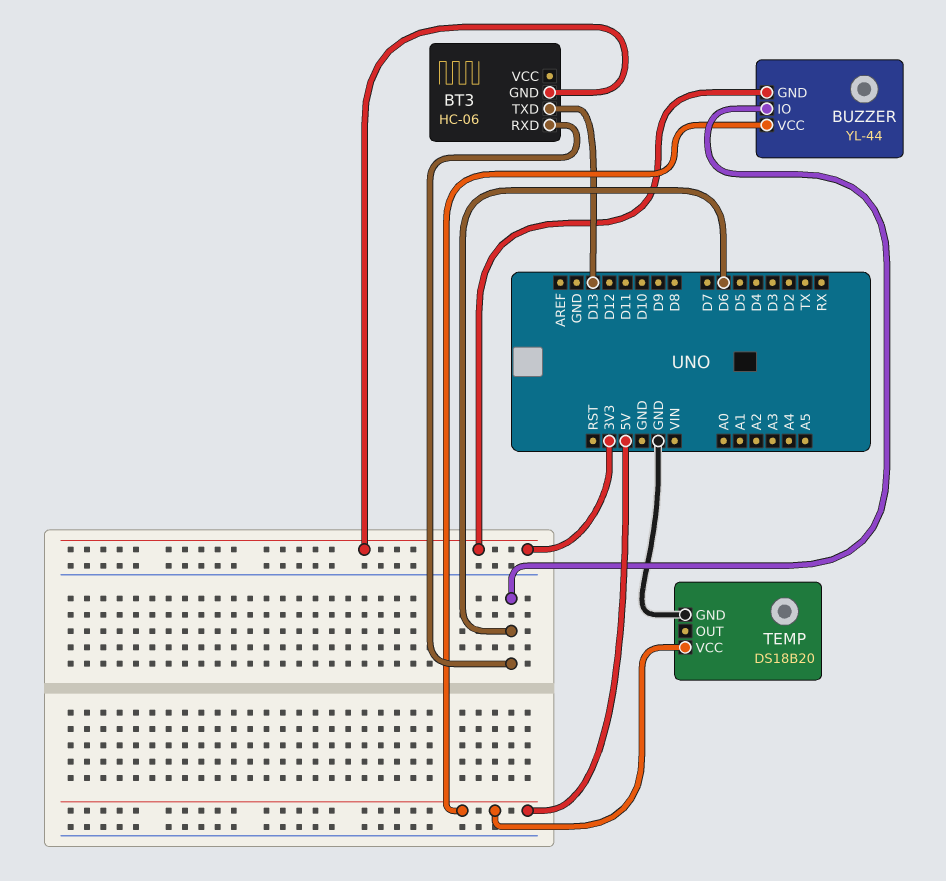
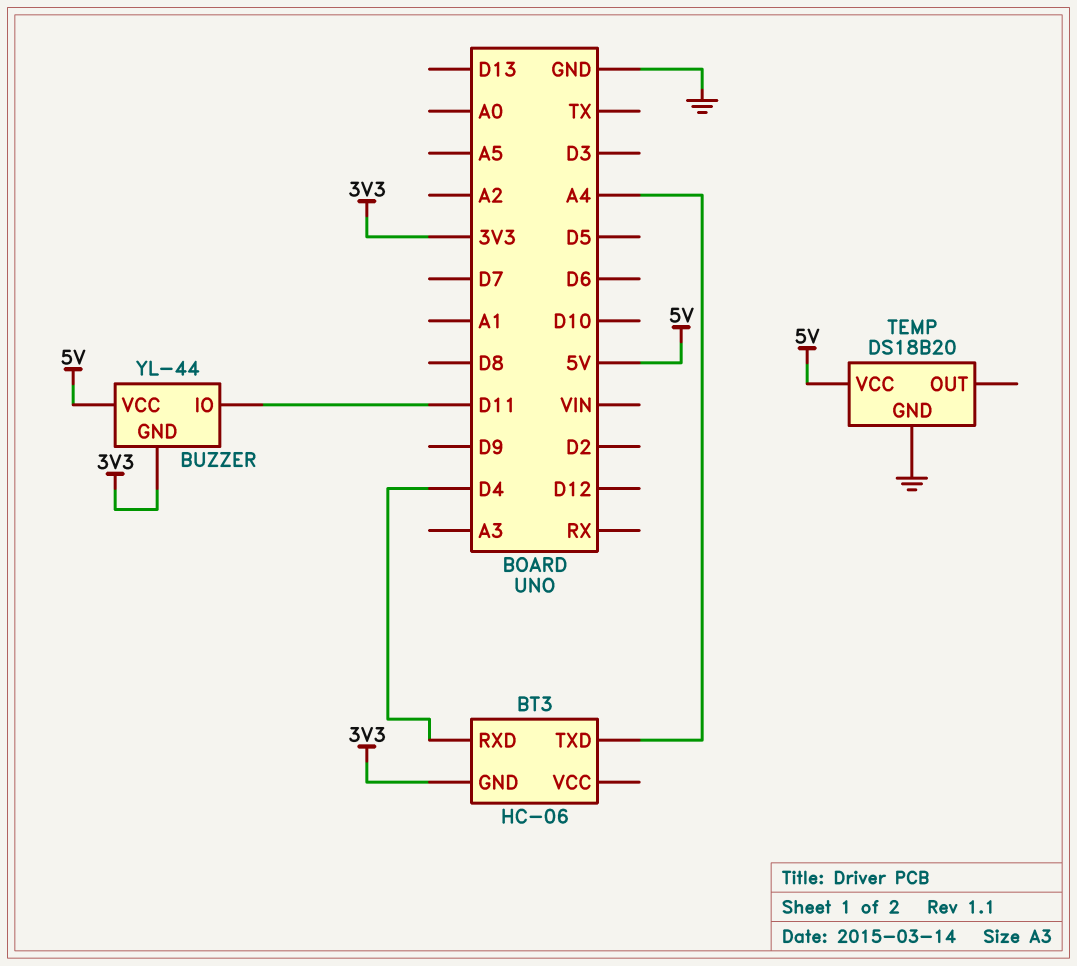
BT3 pin RXD: D6 -> D4
BT3 pin TXD: D13 -> A4
BUZZER pin IO: D6 -> D11

